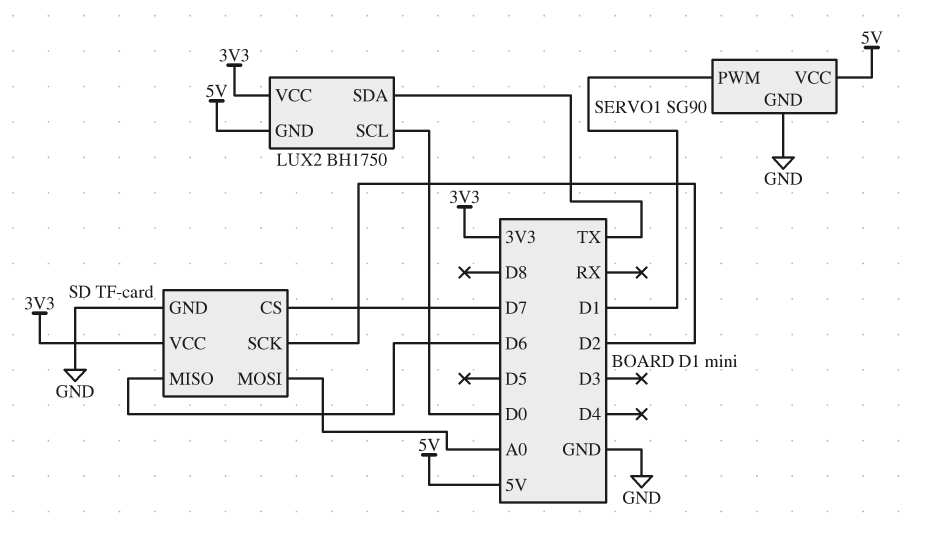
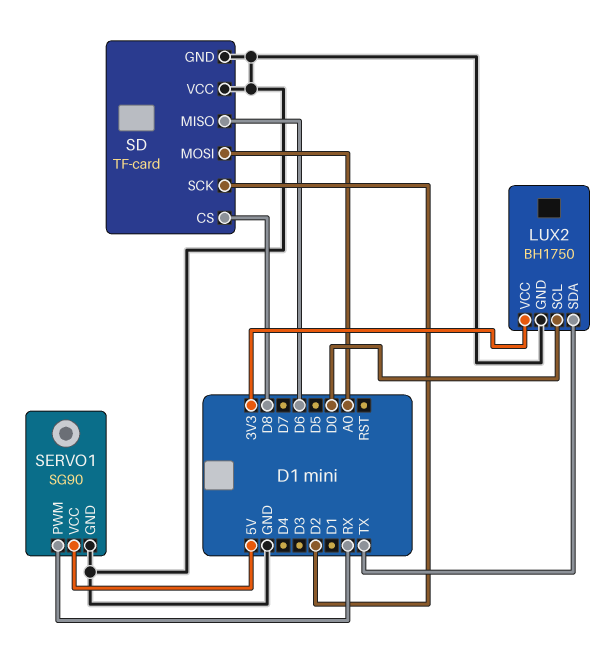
LUX2 pin GND: 5V -> GND
SD pin CS: D7 -> D8
SD pin VCC: 3V3 -> GND
SERVO1 pin PWM: D1 -> RX

